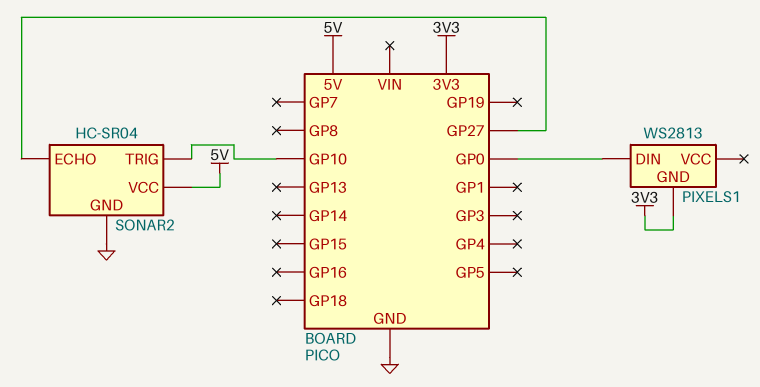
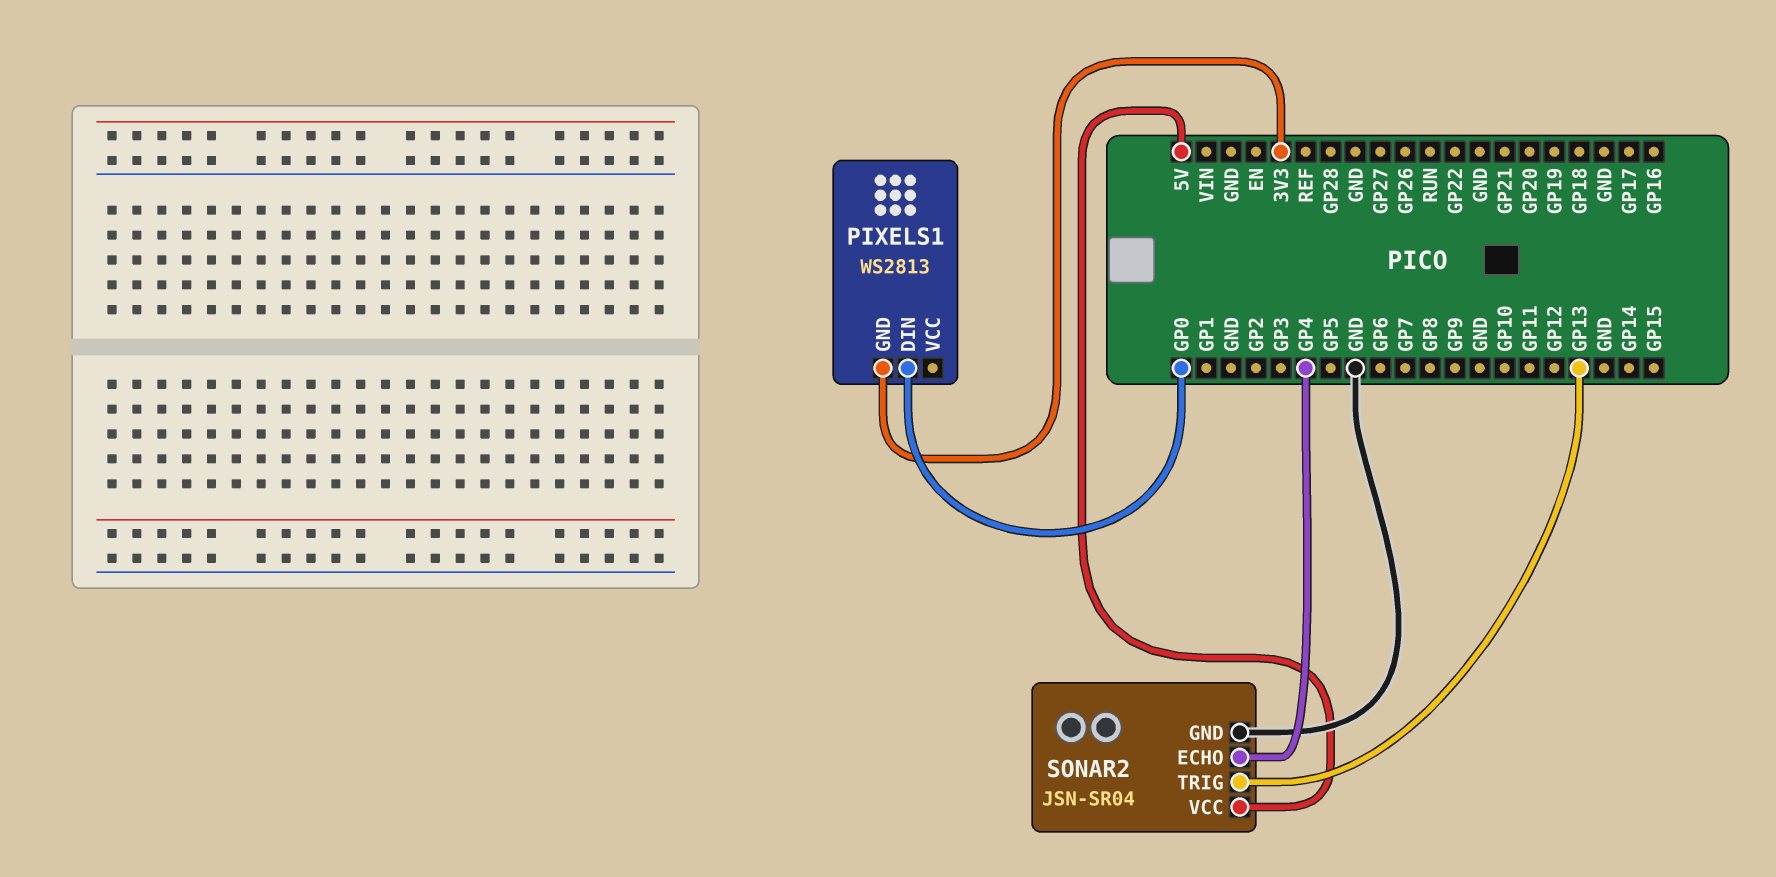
SONAR2: HC-SR04 -> JSN-SR04
SONAR2 pin ECHO: GP27 -> GP4
SONAR2 pin TRIG: GP10 -> GP13

